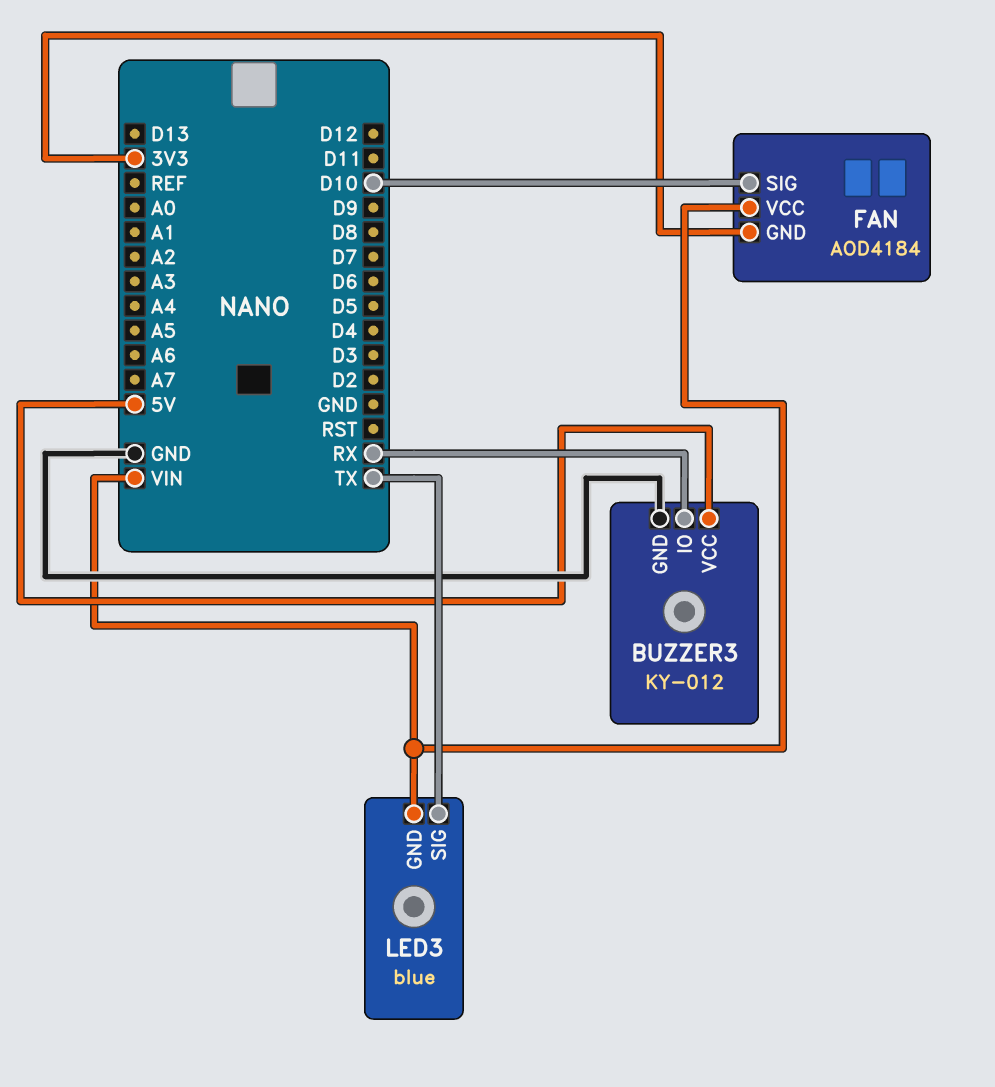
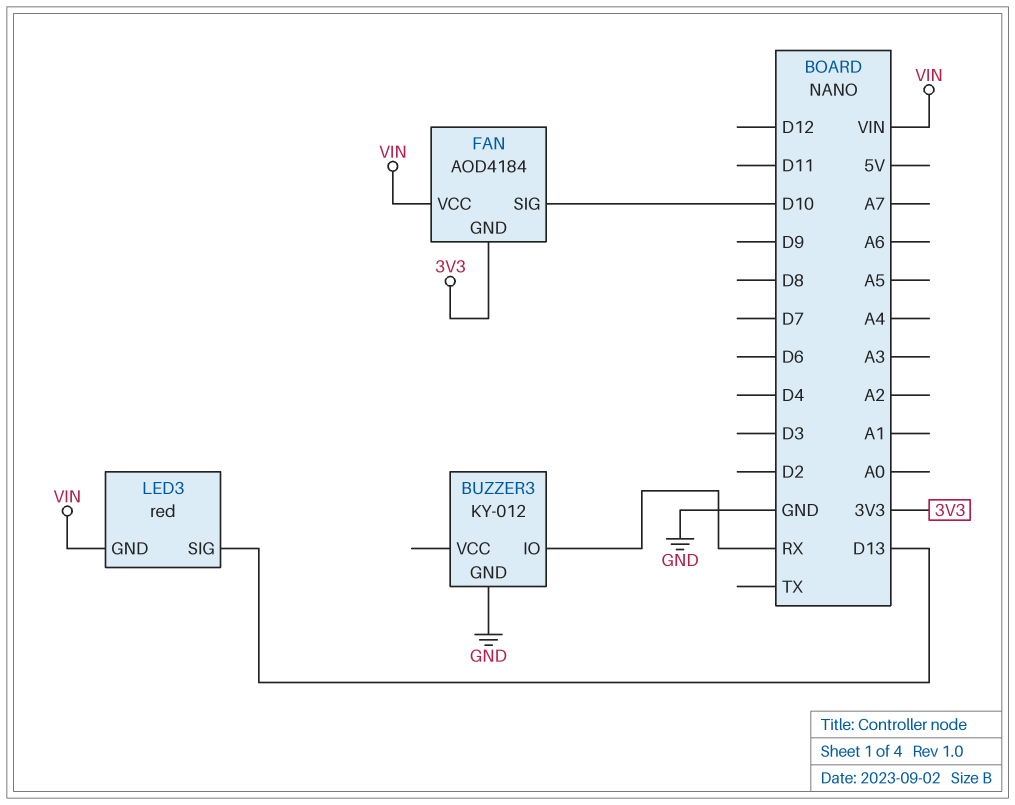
BUZZER3 pin VCC: 5V -> none
LED3: blue -> red
LED3 pin SIG: TX -> D13

